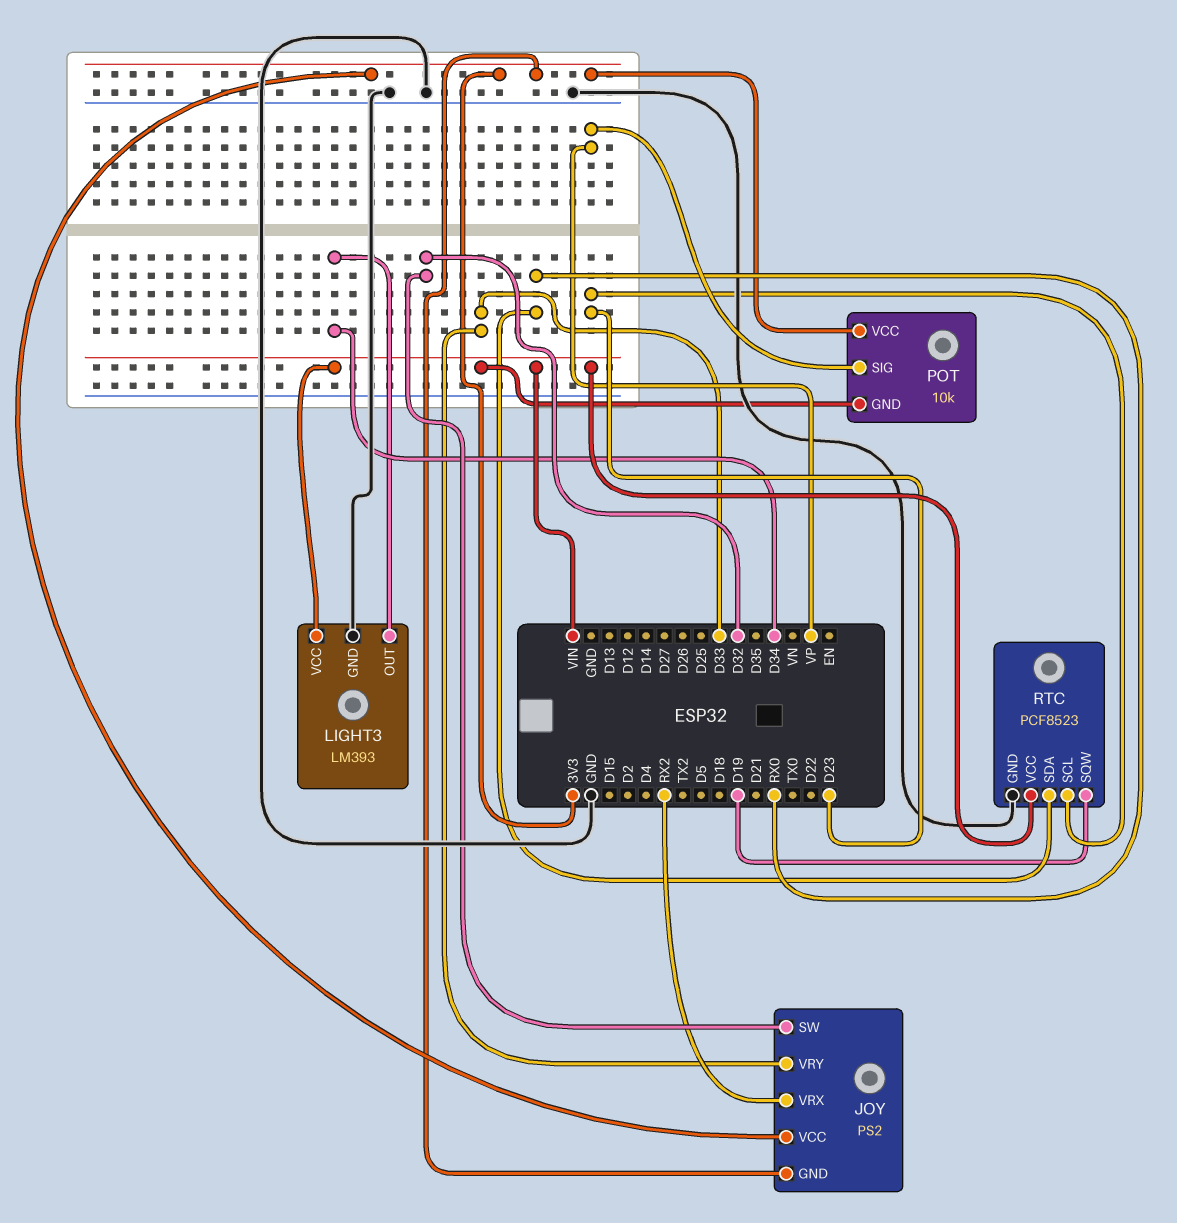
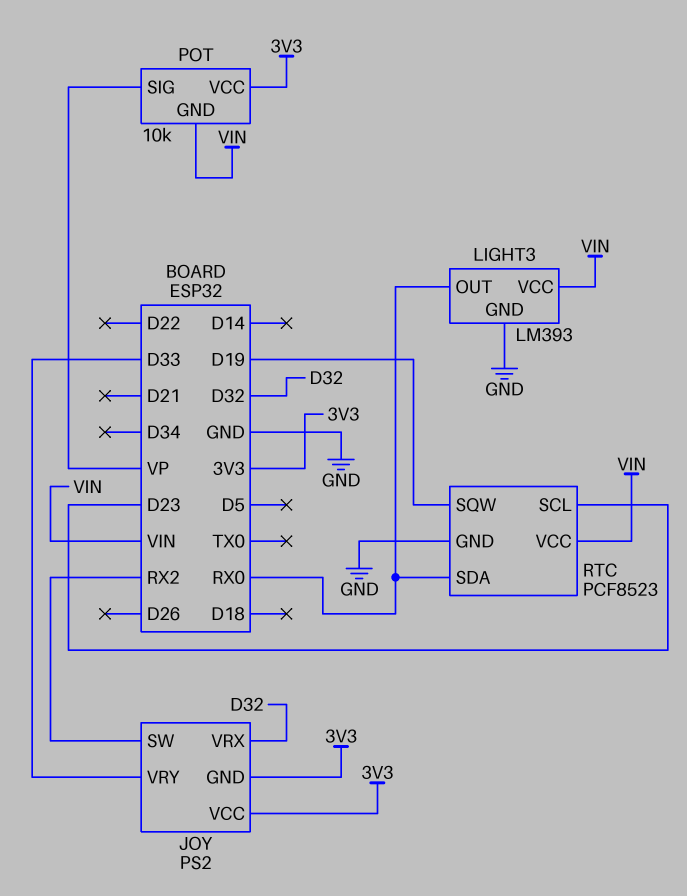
JOY pin SW: D32 -> RX2
JOY pin VRX: RX2 -> D32
LIGHT3 pin OUT: D34 -> RX0

